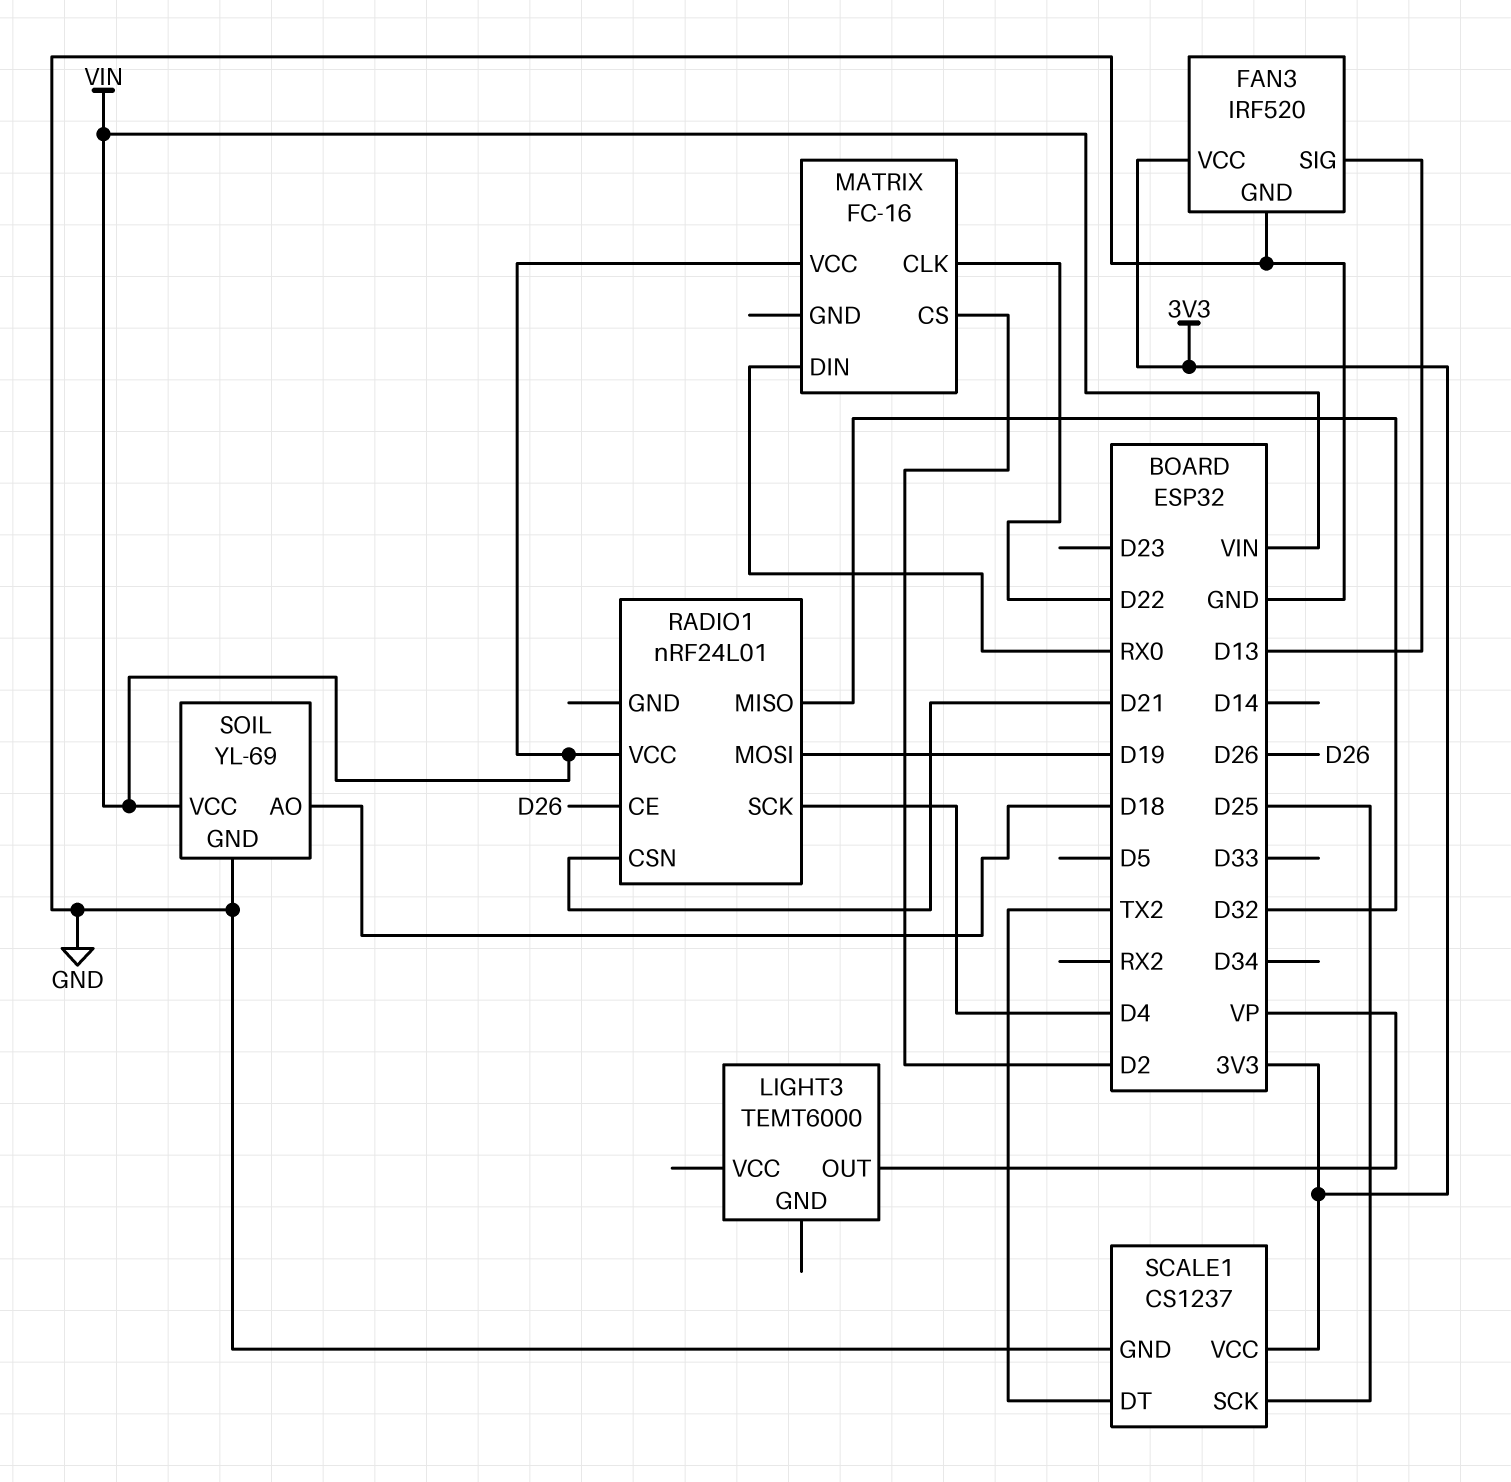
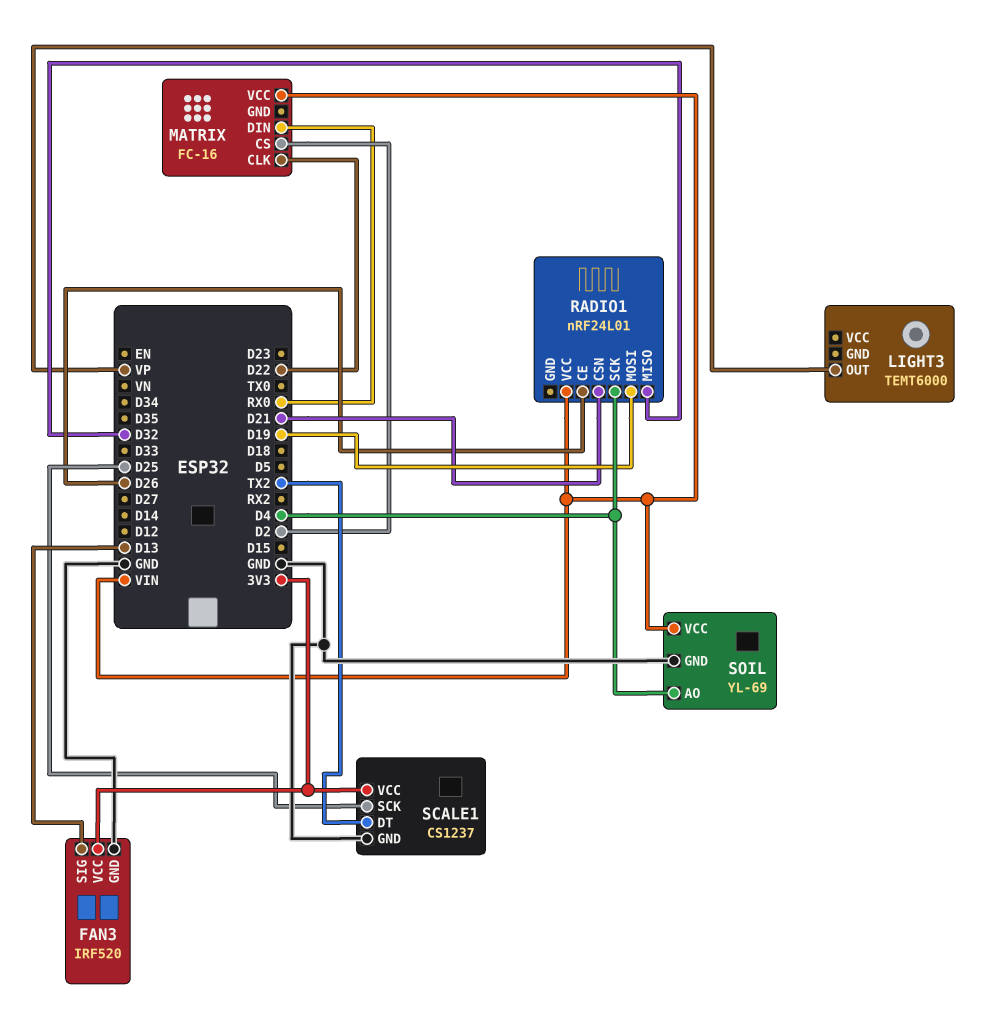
SOIL pin AO: D18 -> D4

